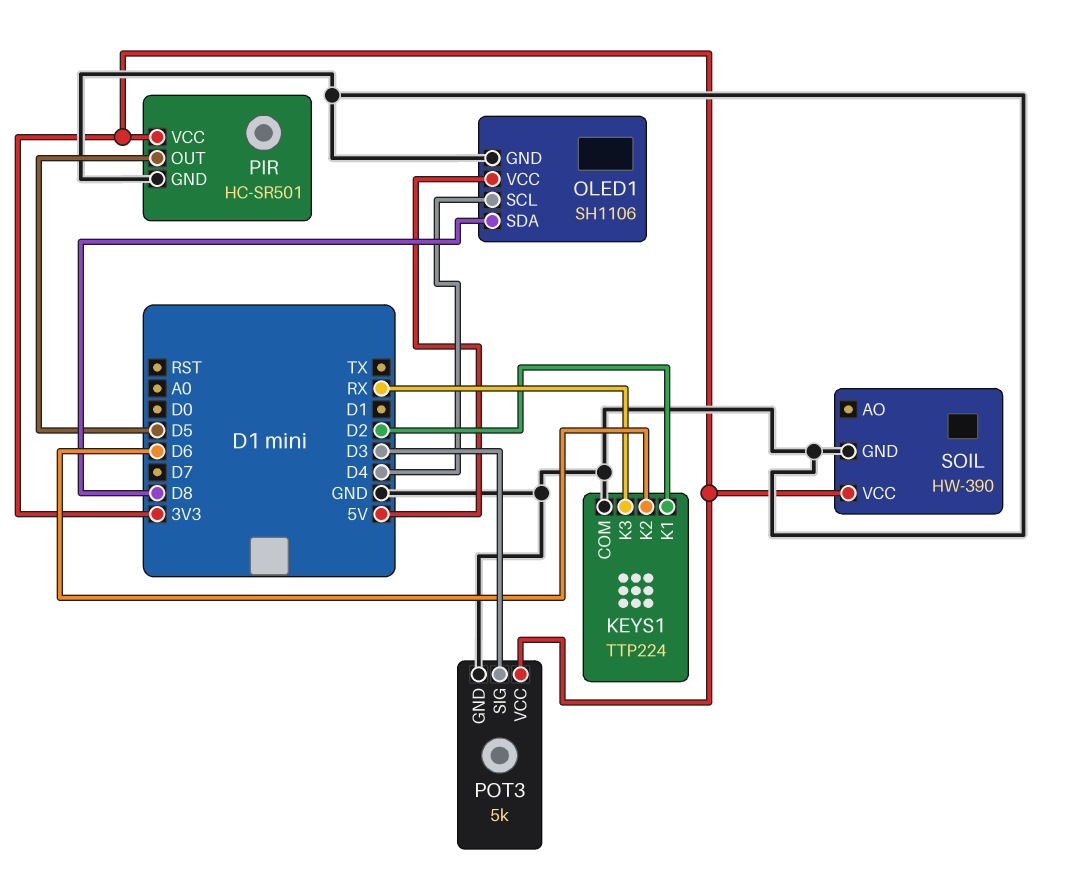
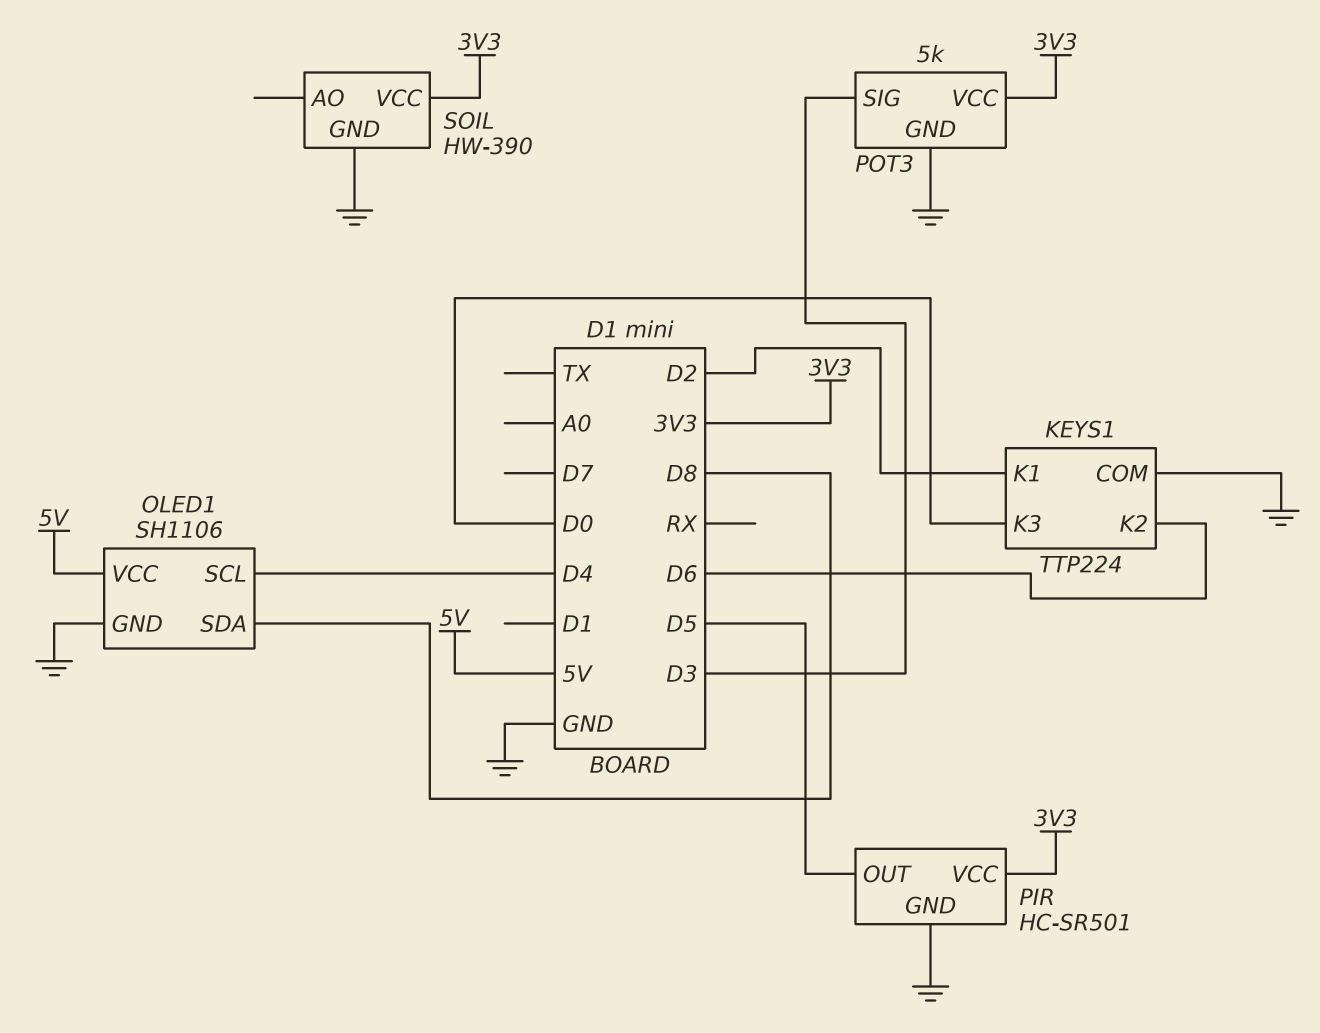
KEYS1 pin K3: RX -> D0

